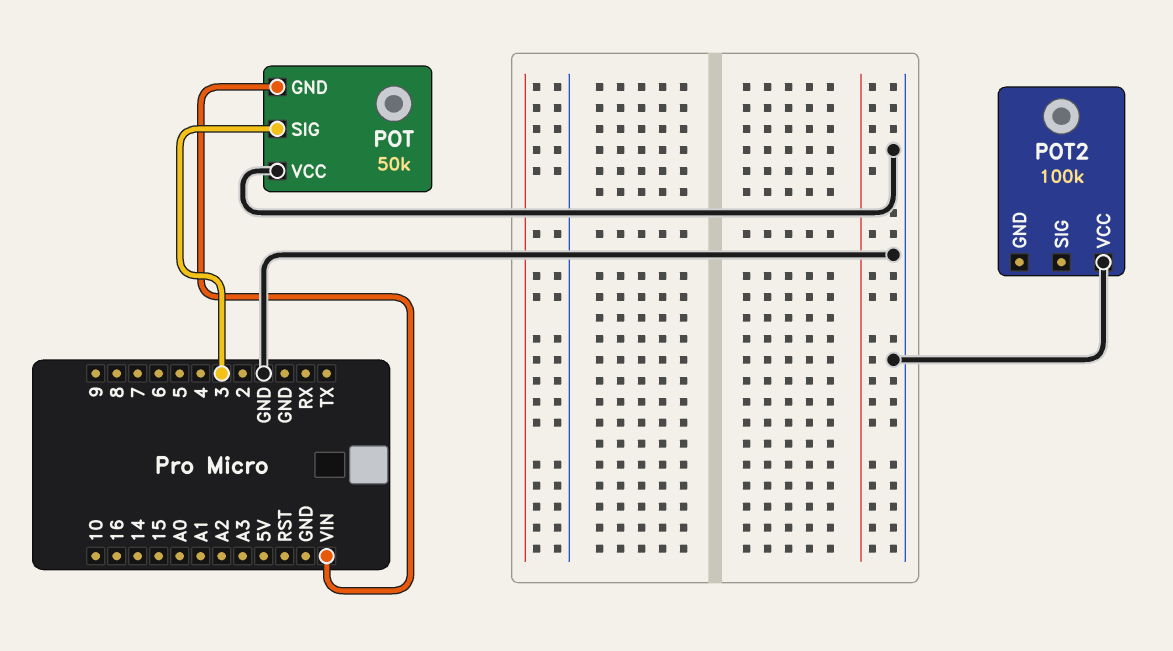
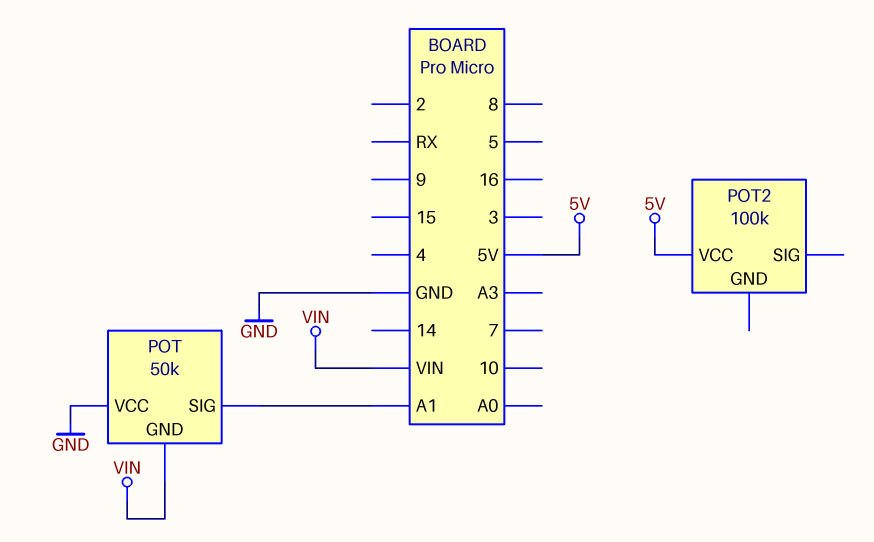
POT pin SIG: 3 -> A1
POT2 pin VCC: GND -> 5V

